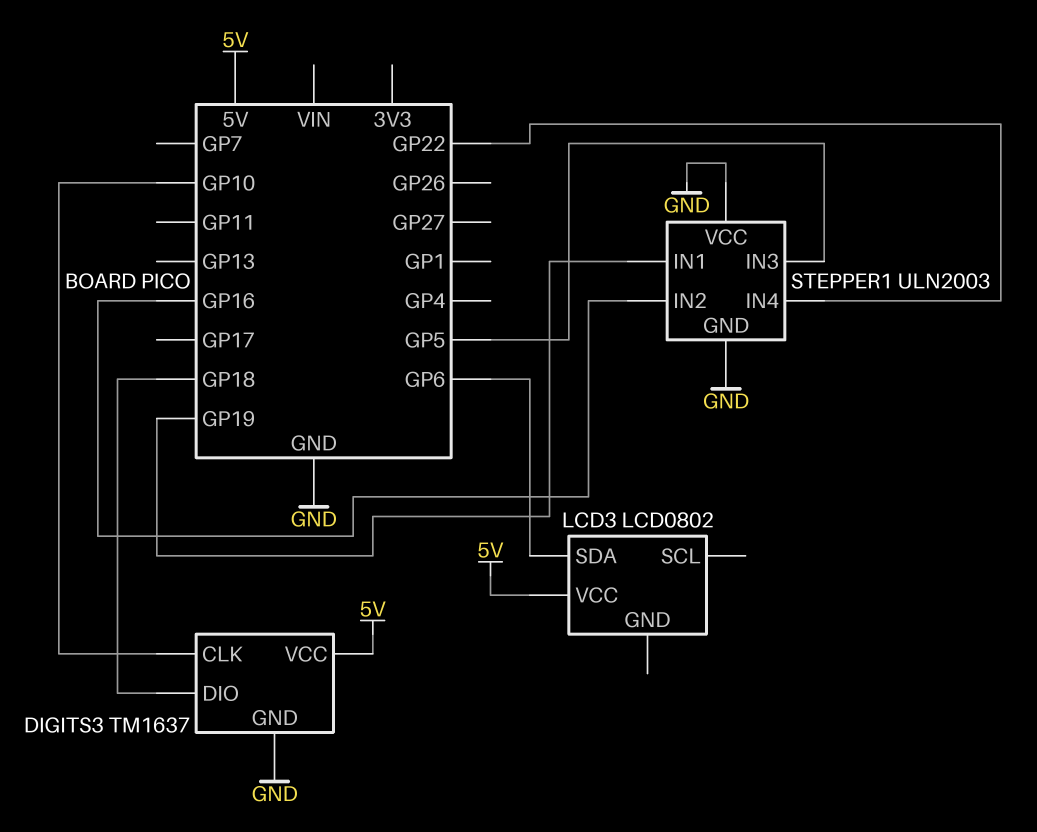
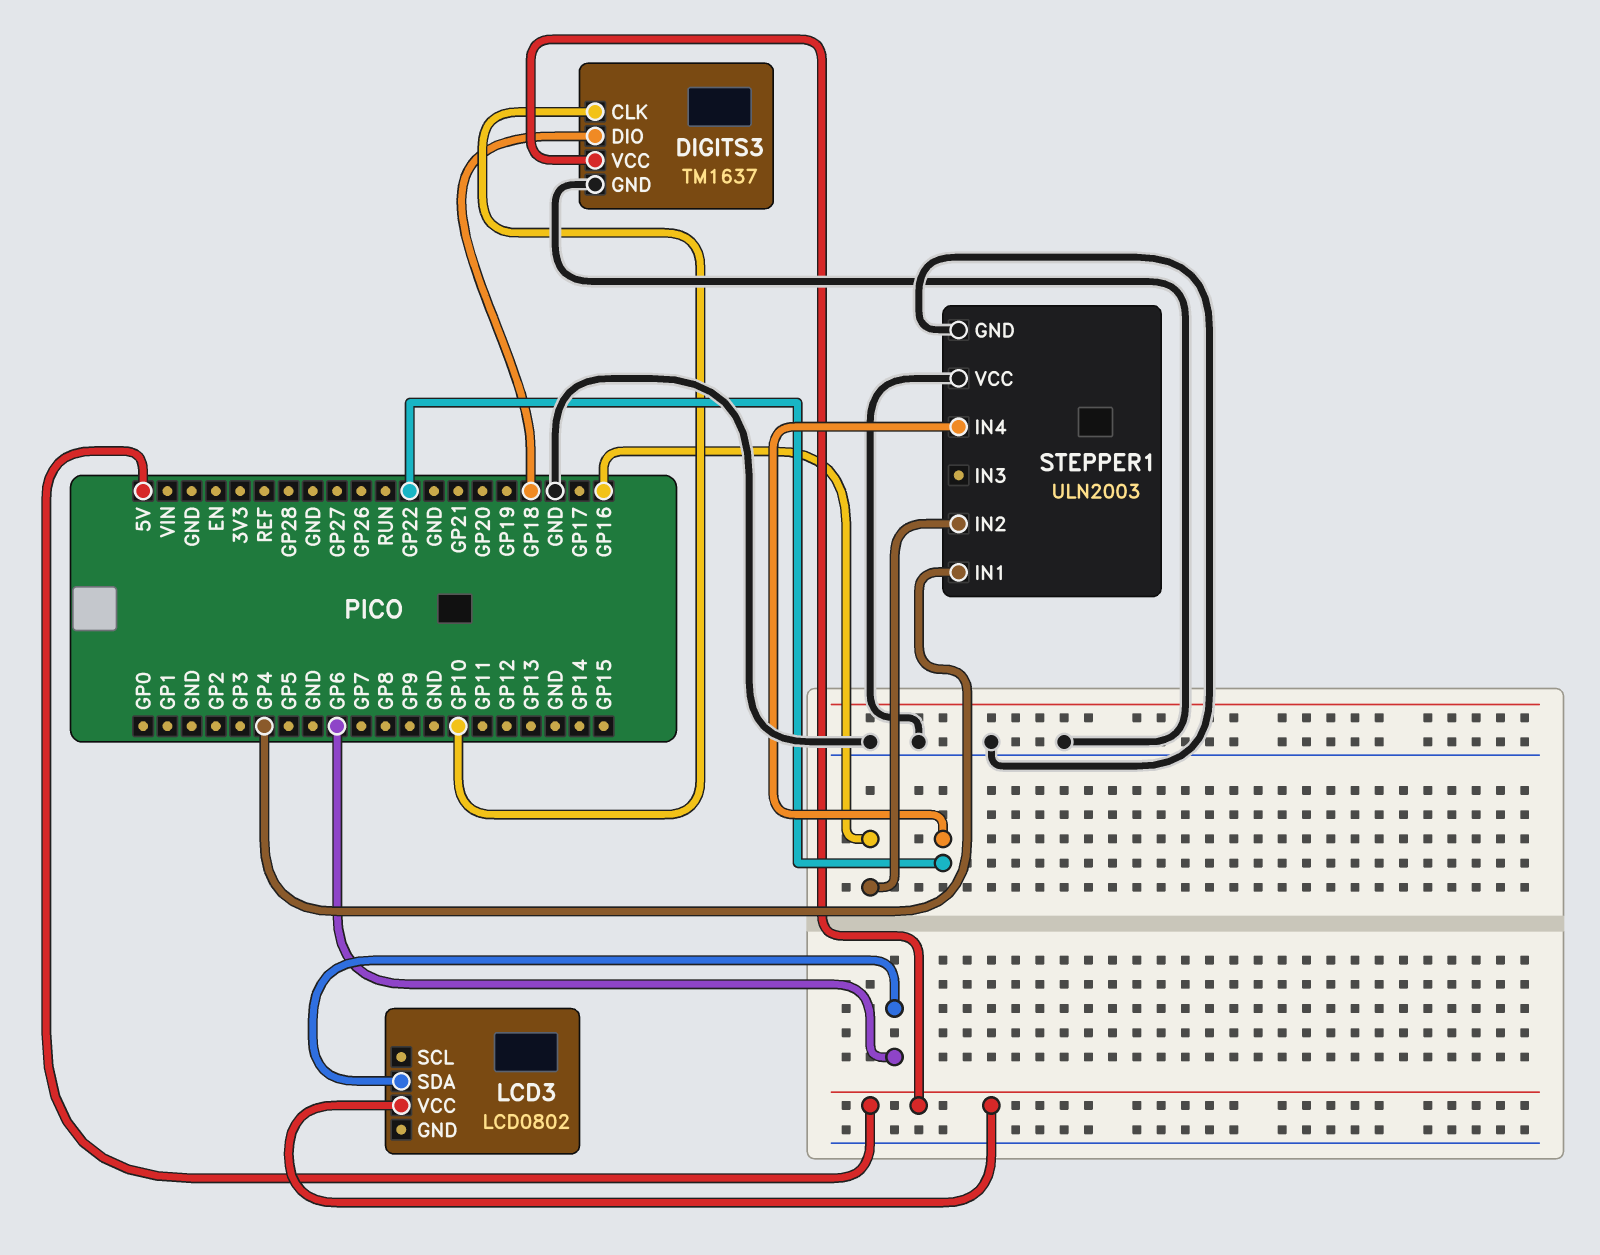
STEPPER1 pin IN1: GP19 -> GP4
STEPPER1 pin IN3: GP5 -> none

